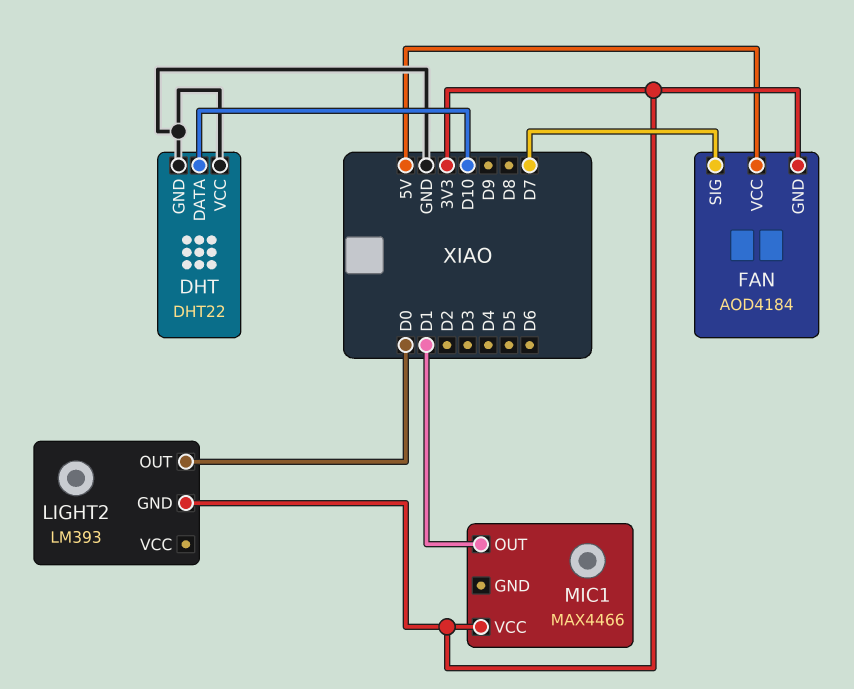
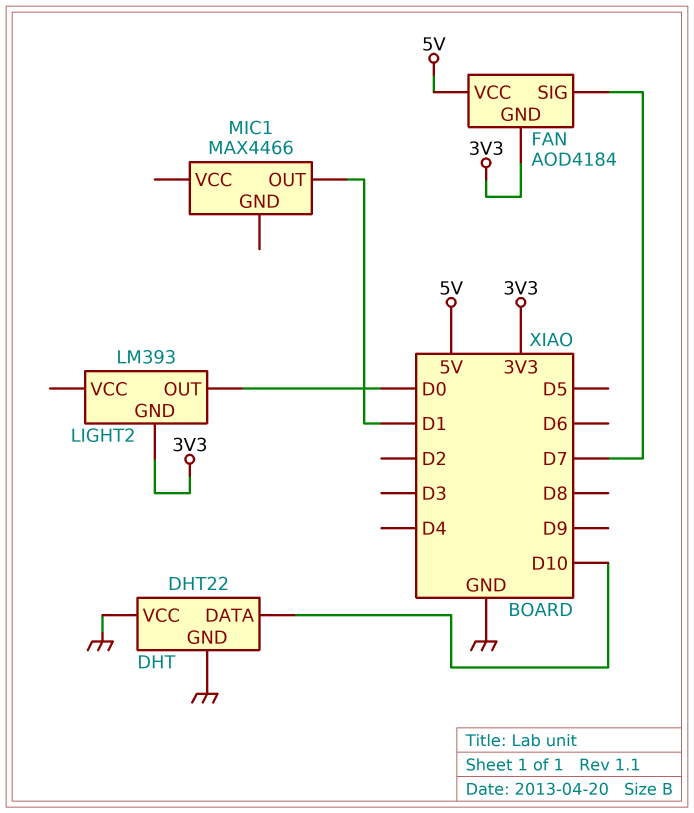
MIC1 pin VCC: 3V3 -> none

